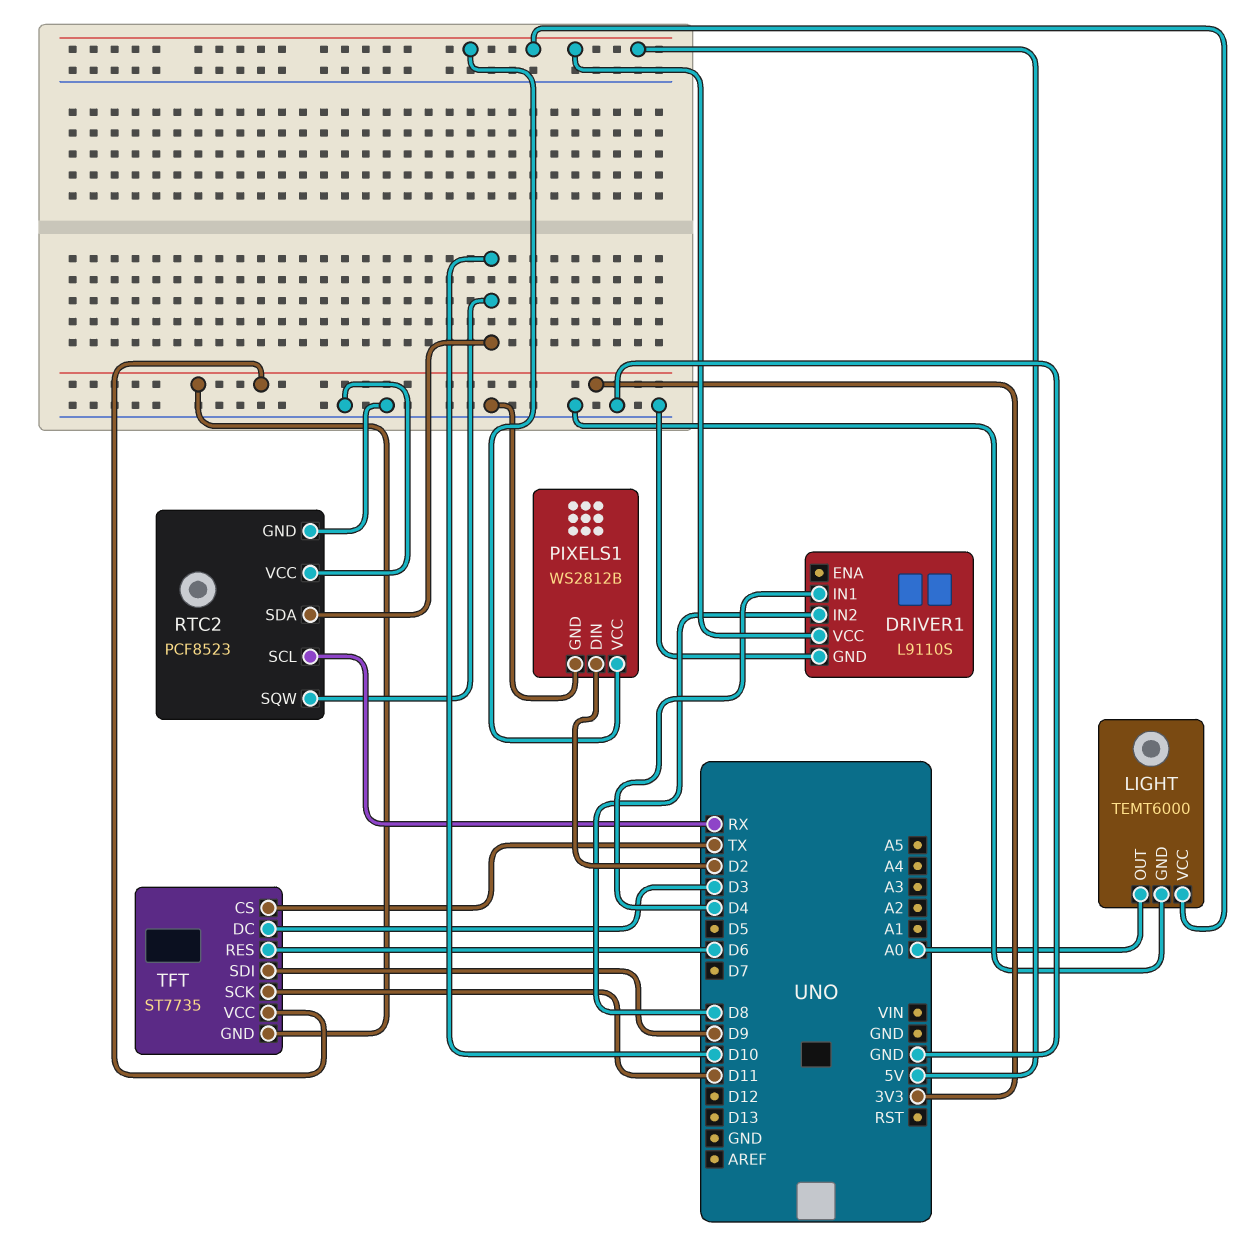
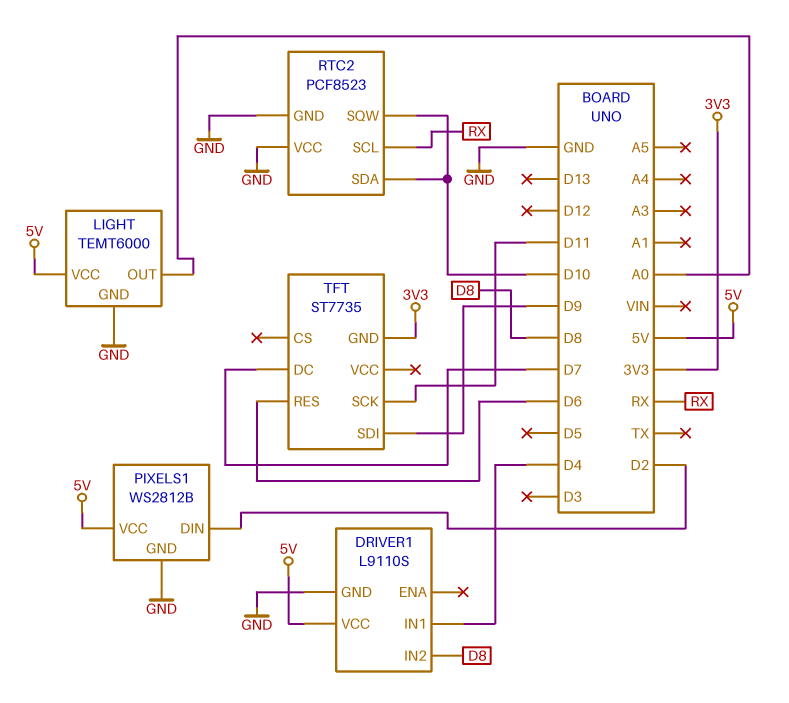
TFT pin CS: TX -> none
TFT pin DC: D3 -> D7
TFT pin VCC: 3V3 -> none

